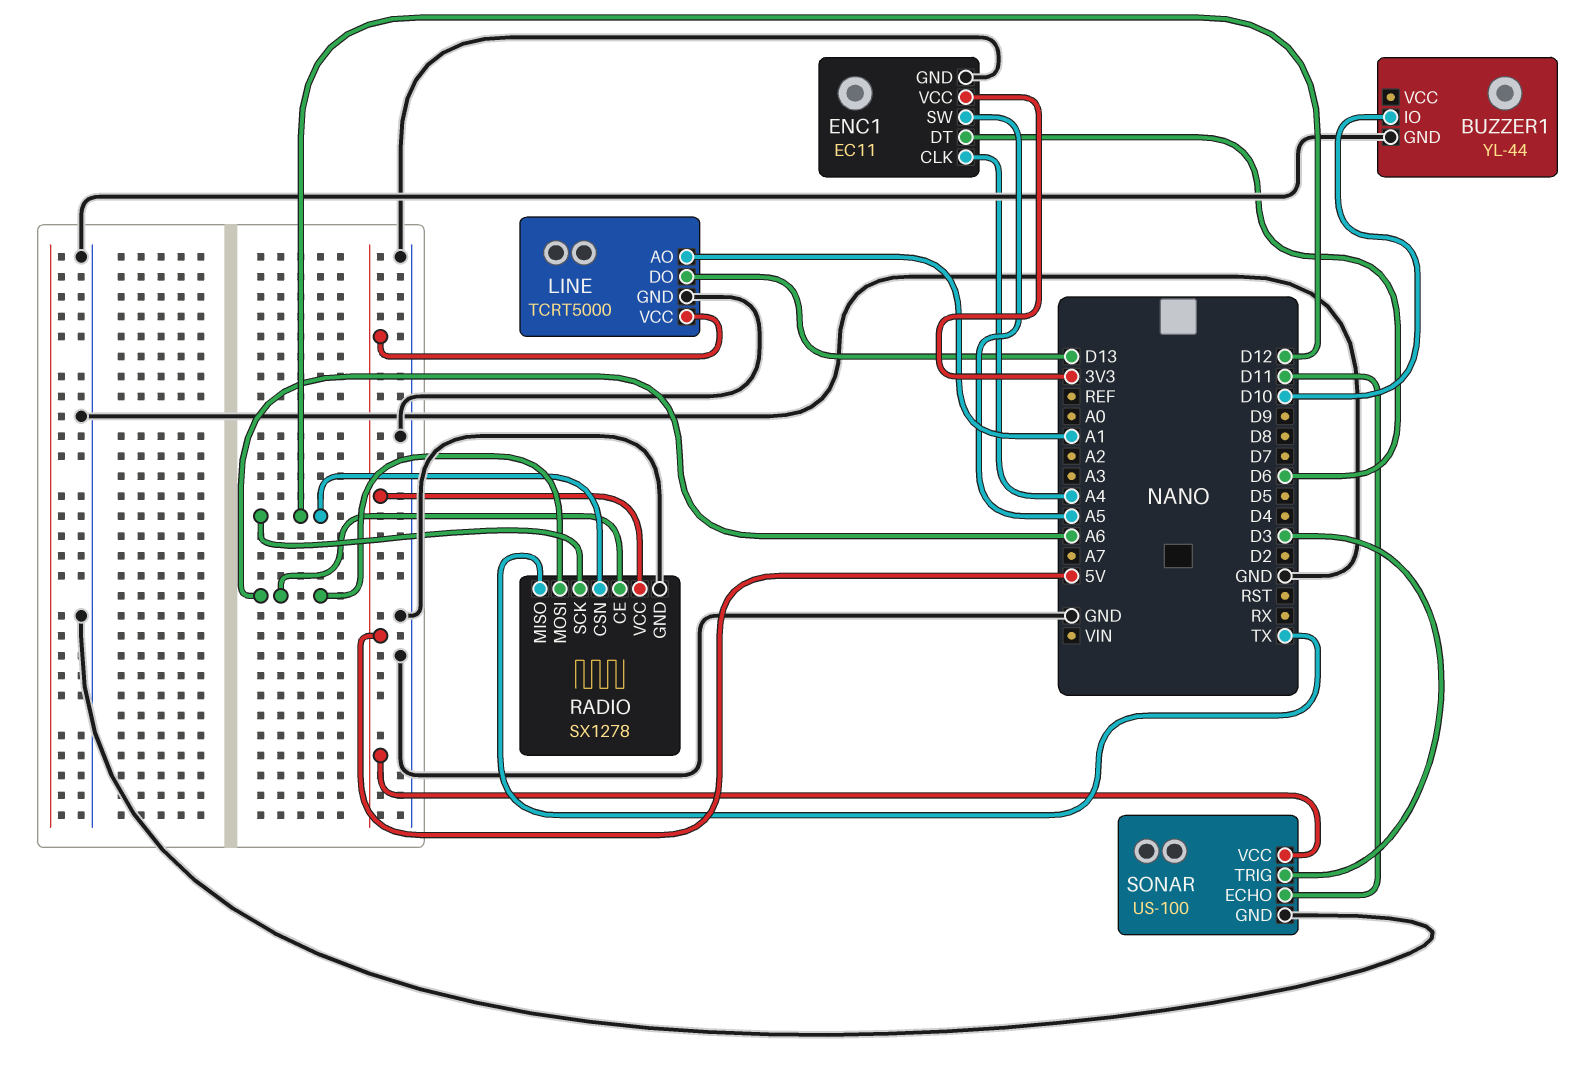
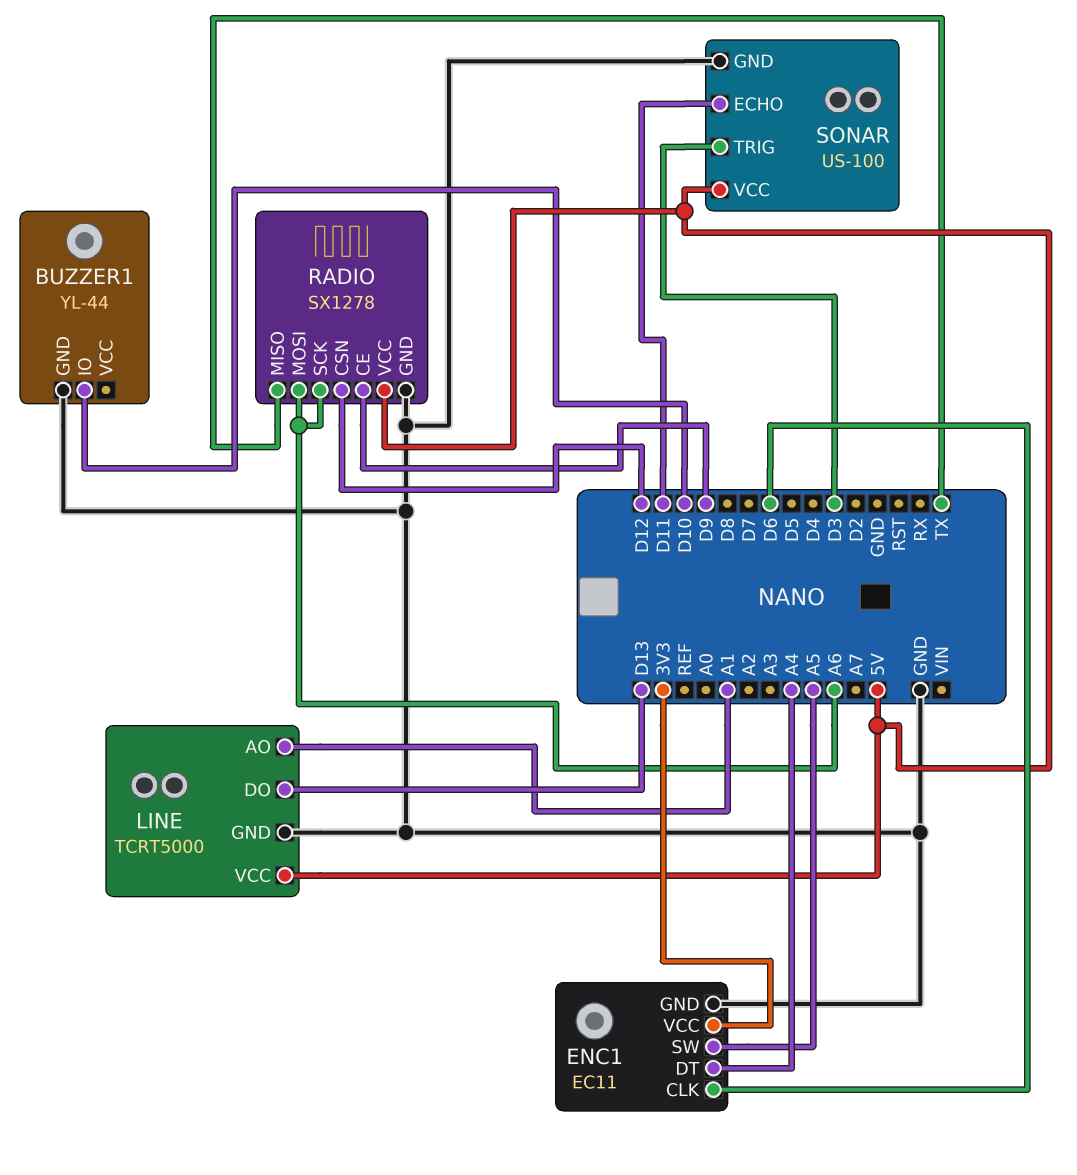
ENC1 pin CLK: A4 -> D6
ENC1 pin DT: D6 -> A4
RADIO pin CE: A6 -> D9
RADIO pin SCK: D12 -> A6

